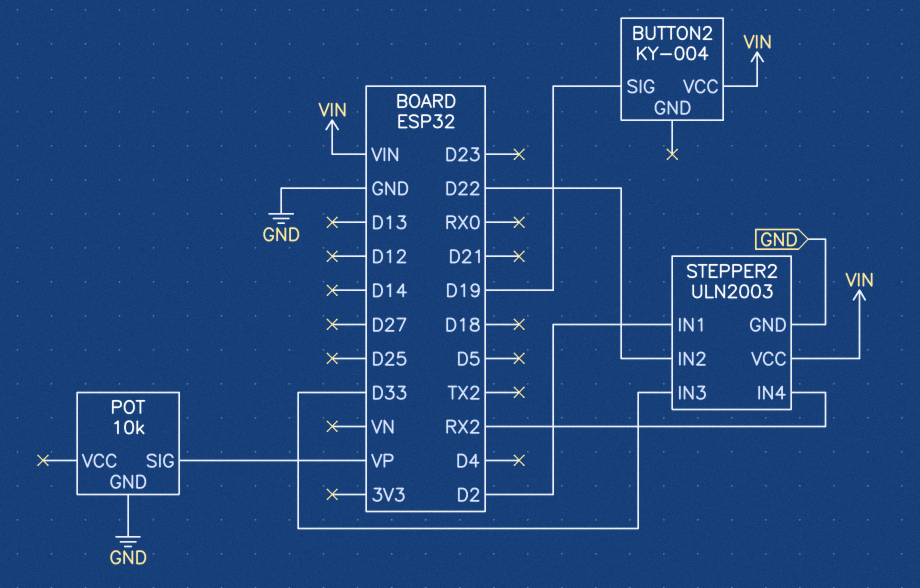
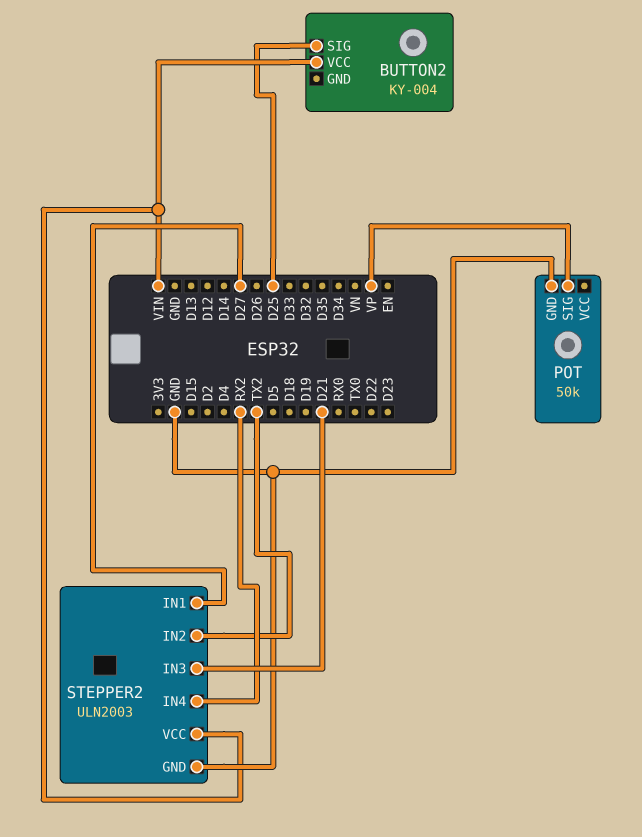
BUTTON2 pin SIG: D19 -> D25
POT: 10k -> 50k
STEPPER2 pin IN1: D2 -> D27
STEPPER2 pin IN2: D22 -> TX2
STEPPER2 pin IN3: D33 -> D21

